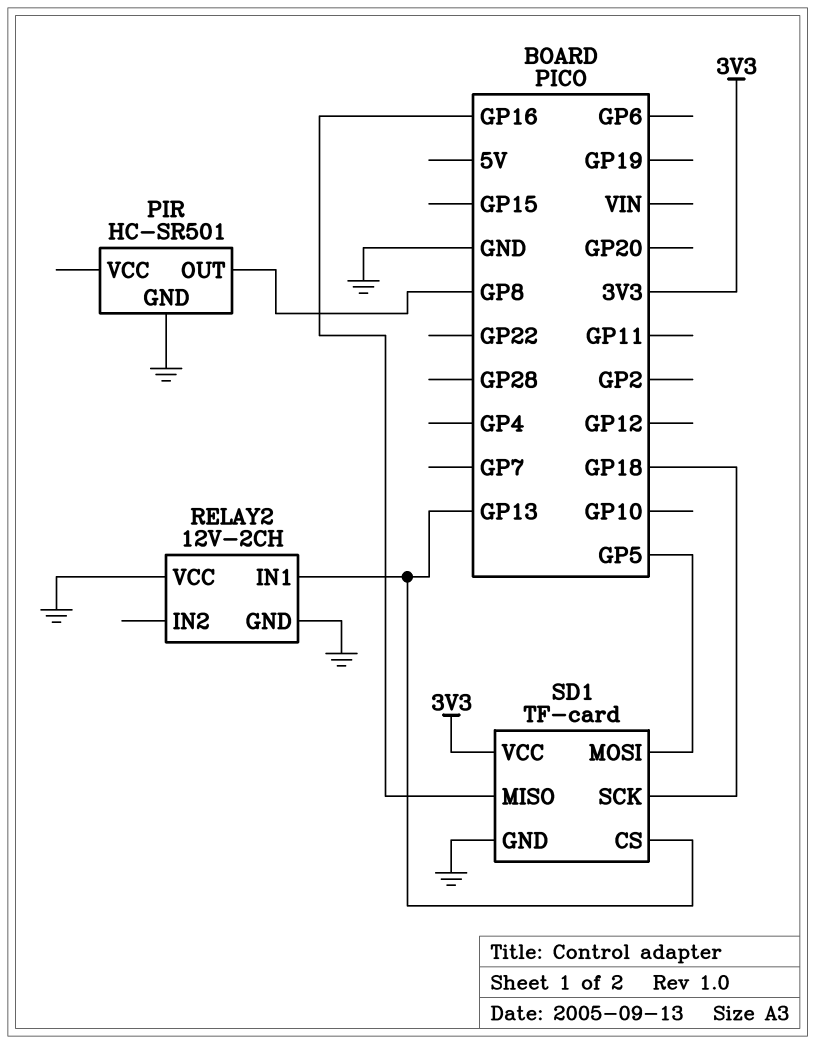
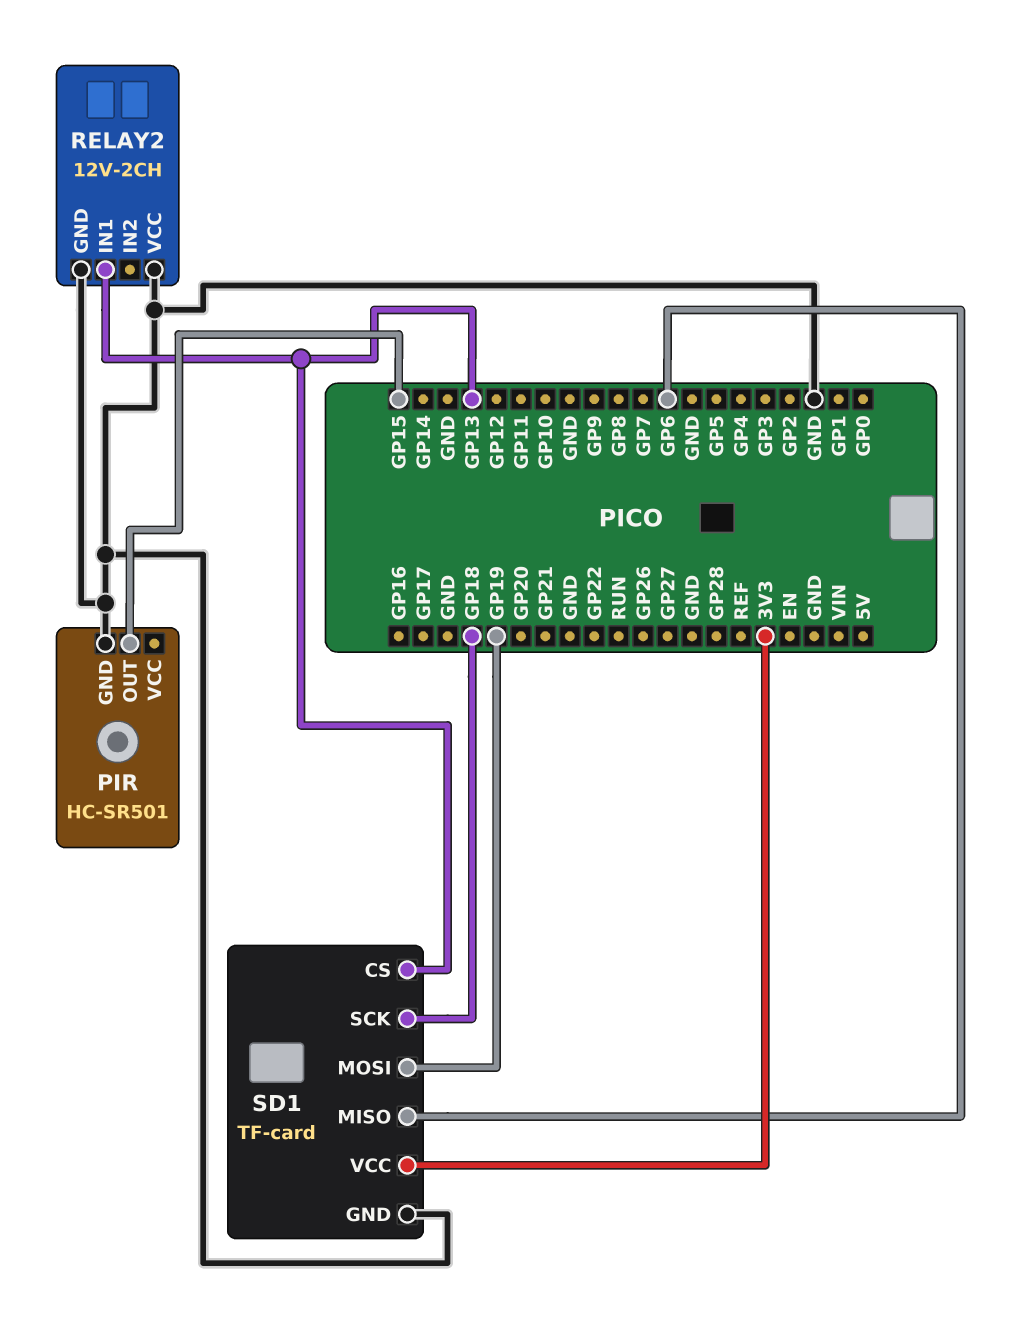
PIR pin OUT: GP8 -> GP15
SD1 pin MISO: GP16 -> GP6
SD1 pin MOSI: GP5 -> GP19

